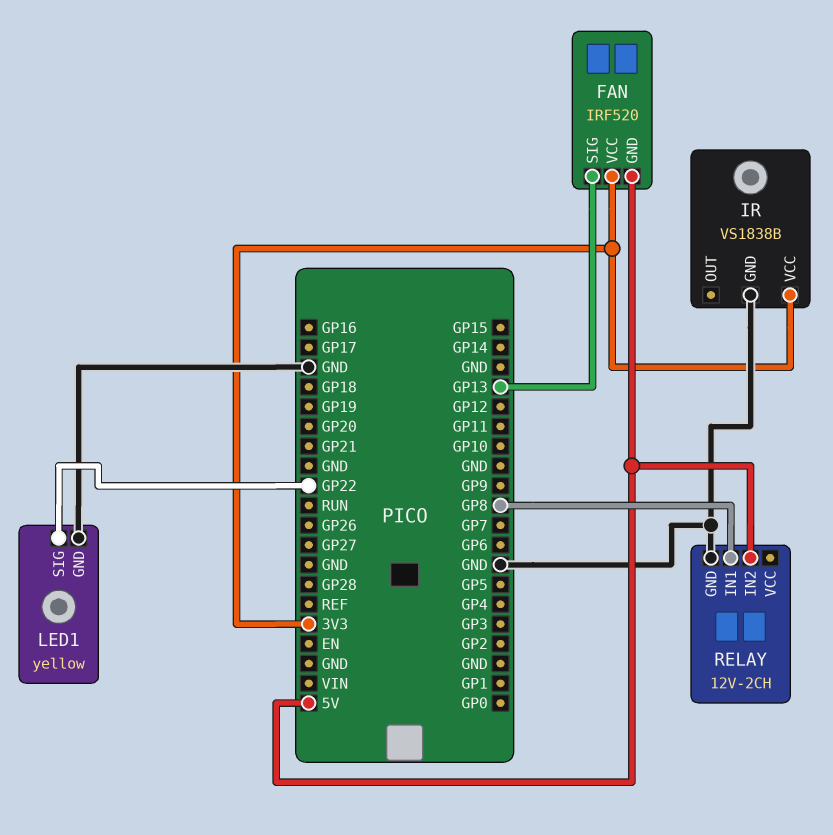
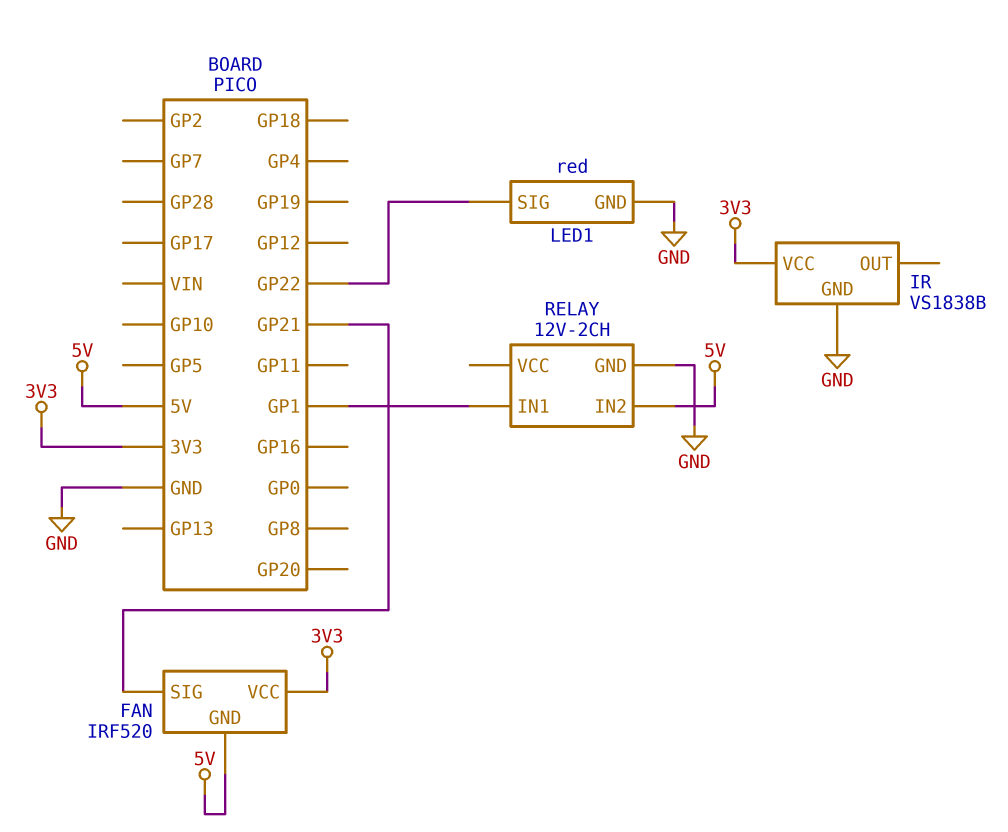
FAN pin SIG: GP13 -> GP21
LED1: yellow -> red
RELAY pin IN1: GP8 -> GP1

